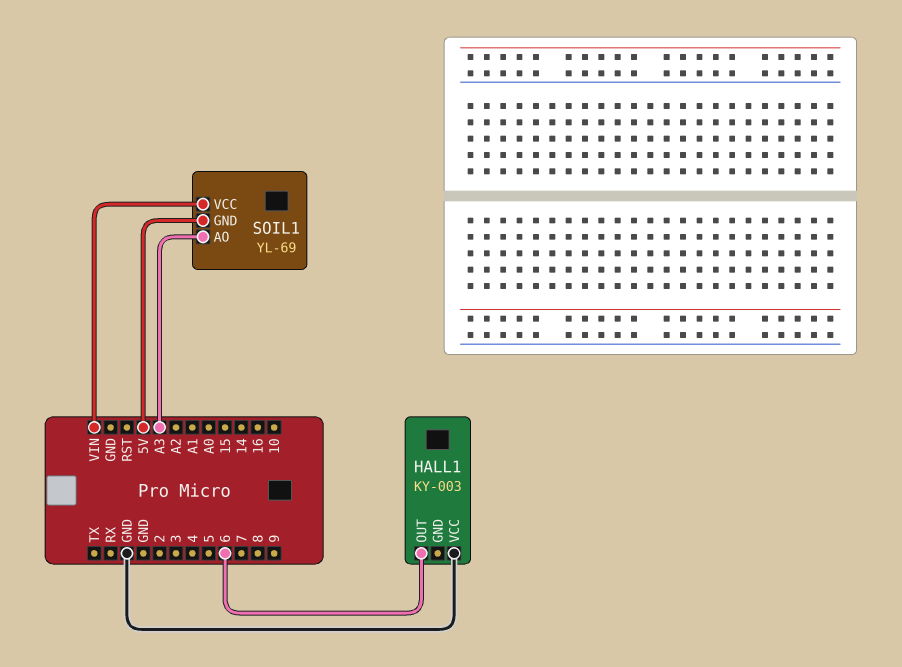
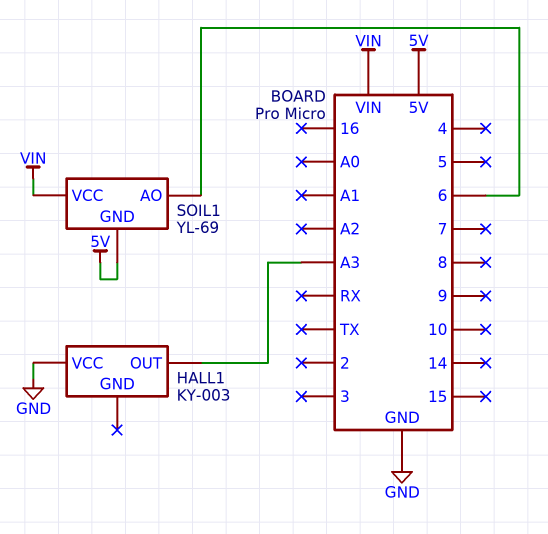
HALL1 pin OUT: 6 -> A3
SOIL1 pin AO: A3 -> 6

